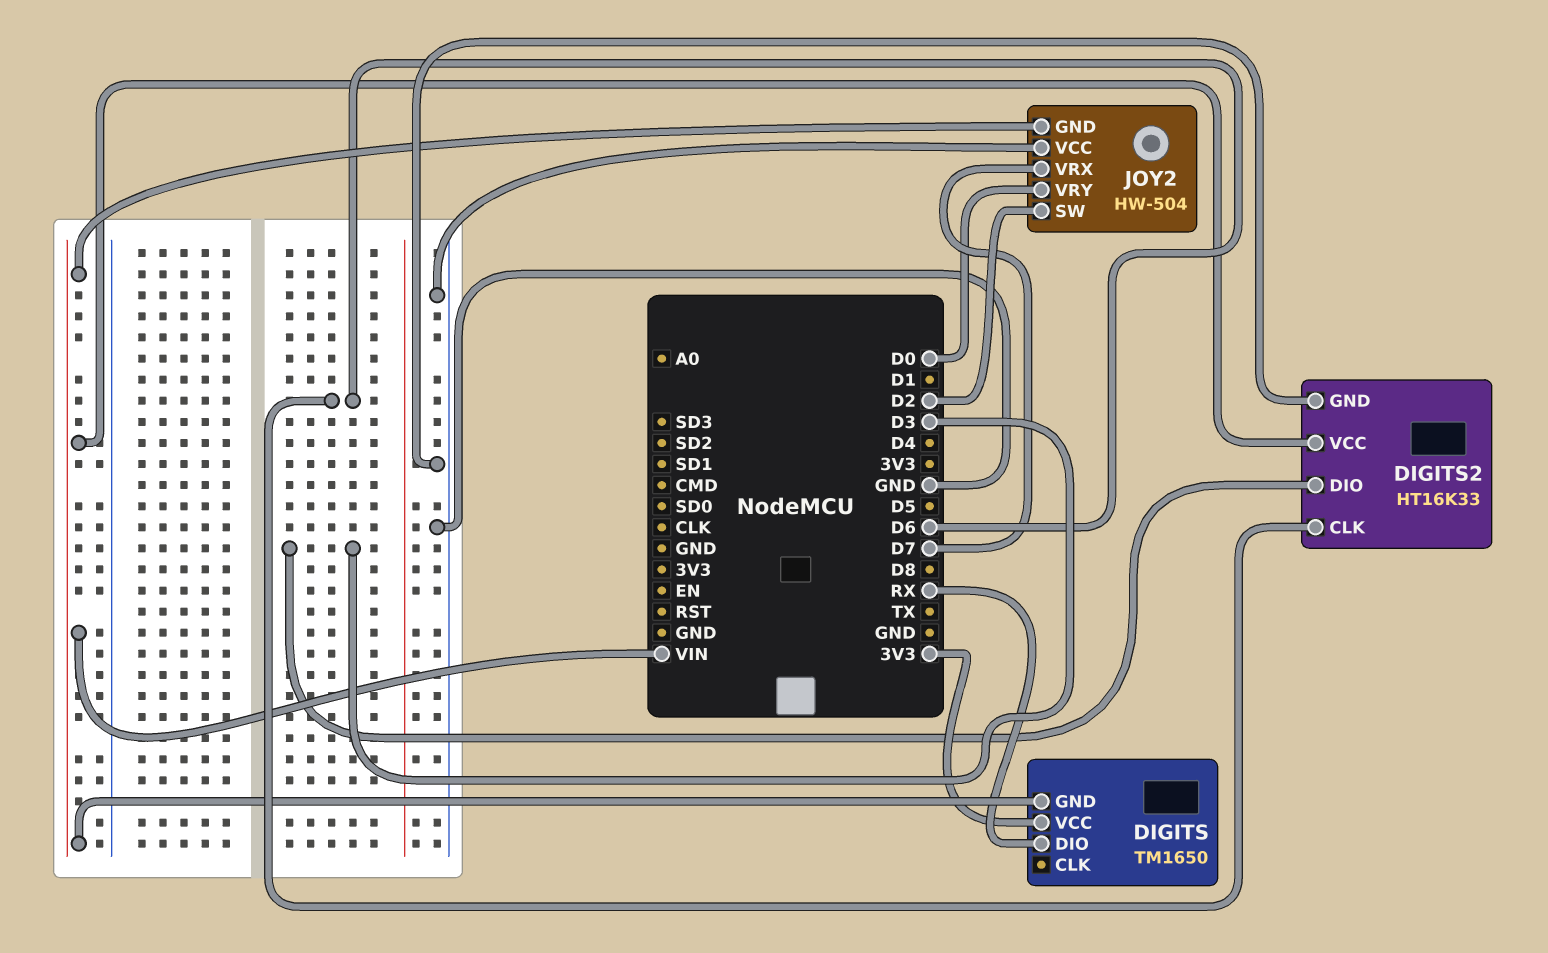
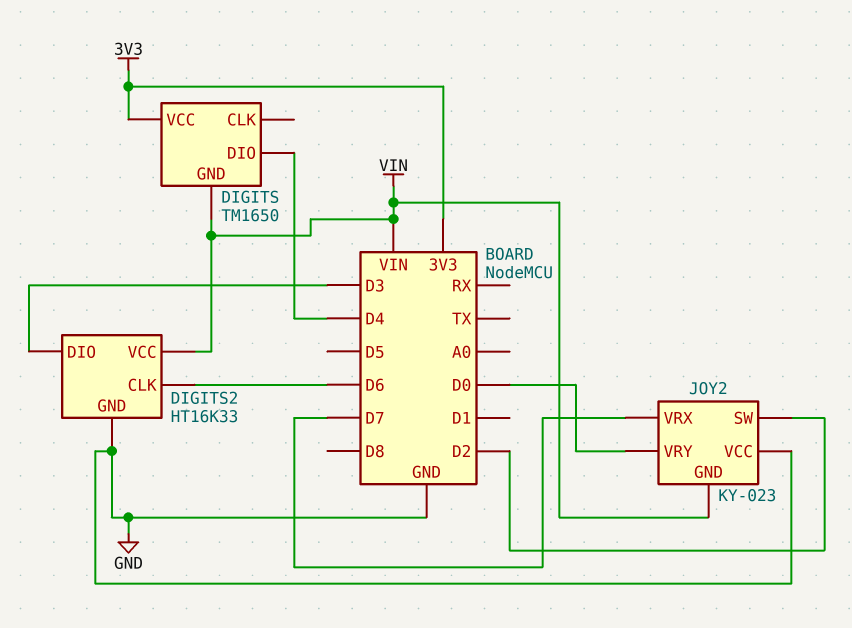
DIGITS pin DIO: RX -> D4
JOY2: HW-504 -> KY-023

